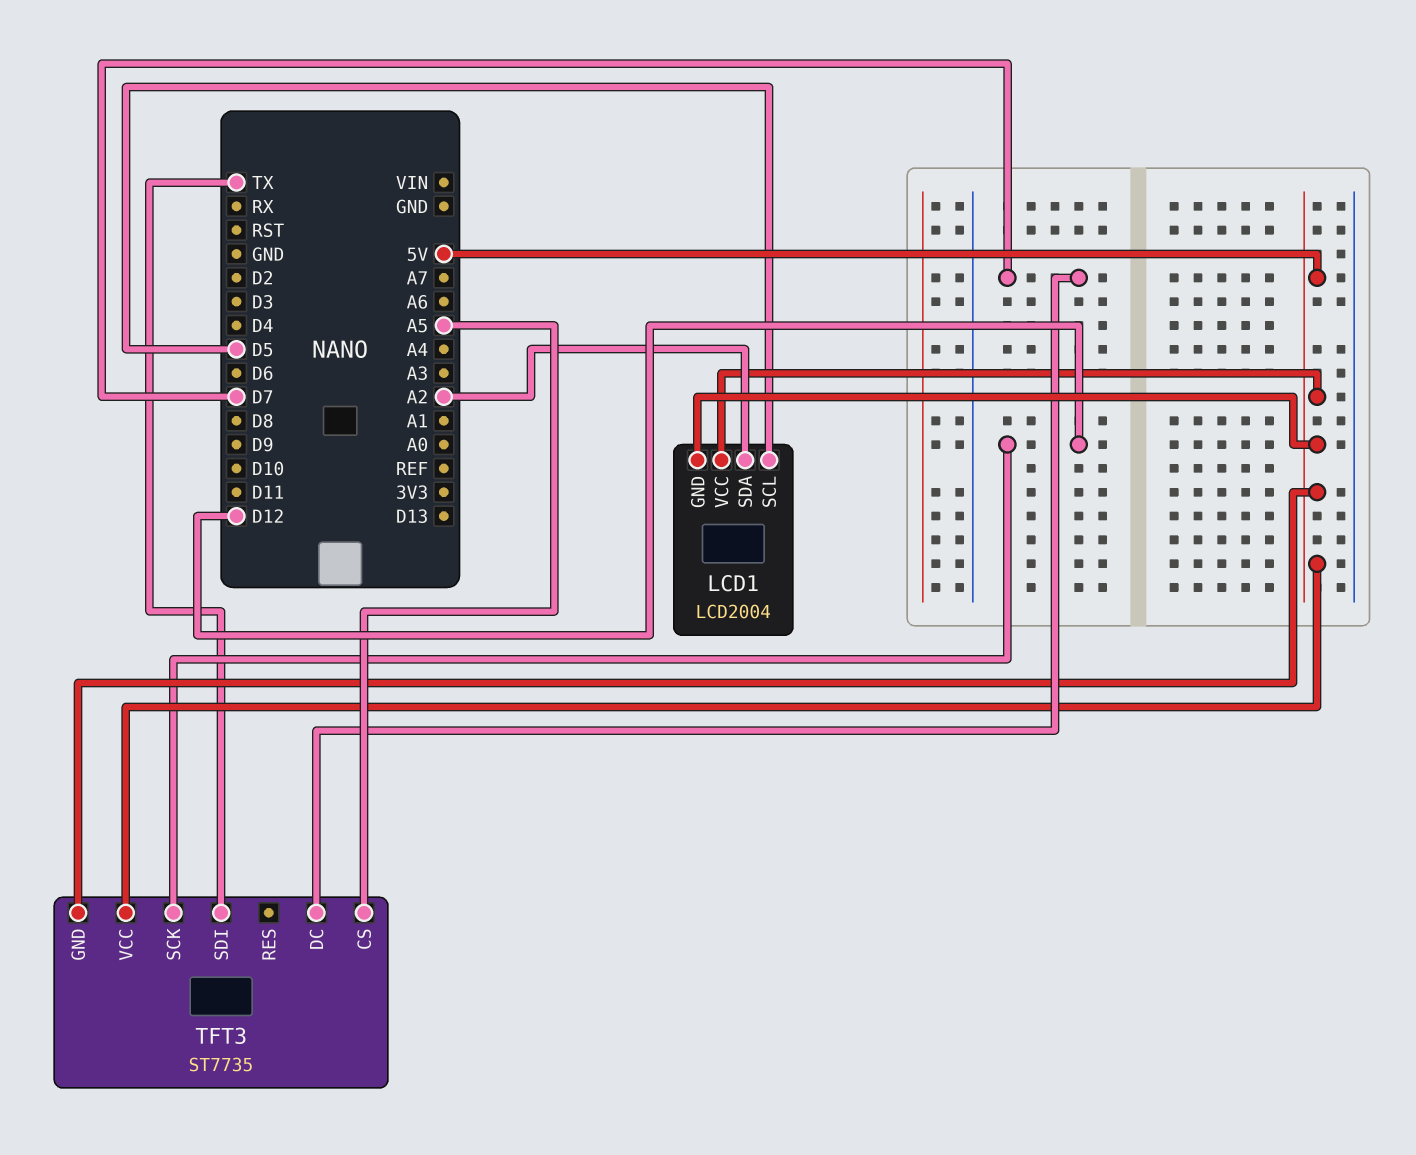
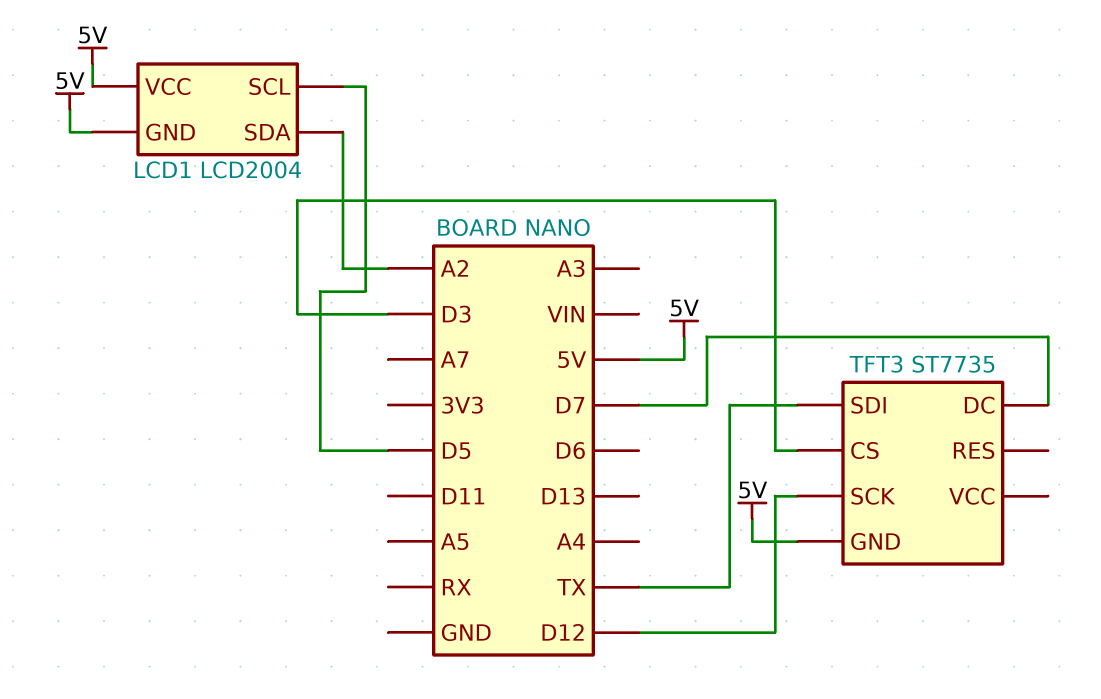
TFT3 pin CS: A5 -> D3
TFT3 pin VCC: 5V -> none

